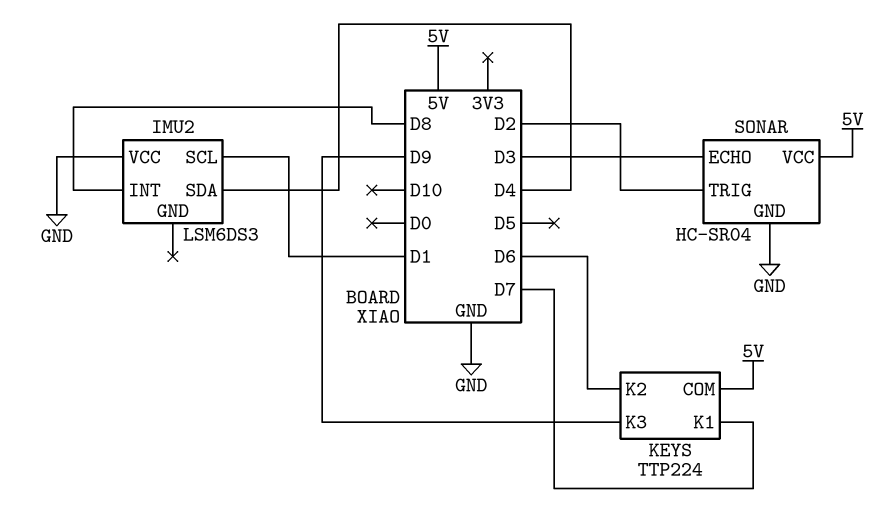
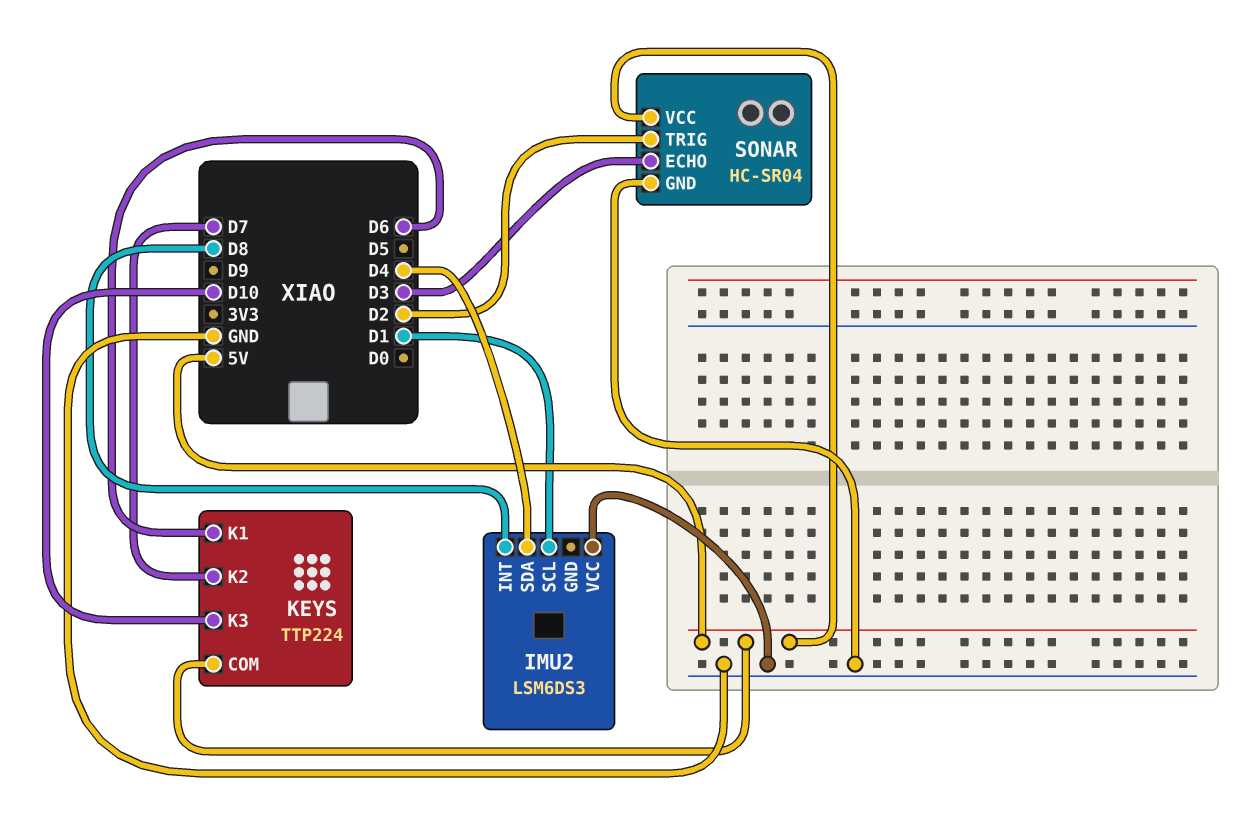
KEYS pin K1: D7 -> D6
KEYS pin K2: D6 -> D7
KEYS pin K3: D9 -> D10

